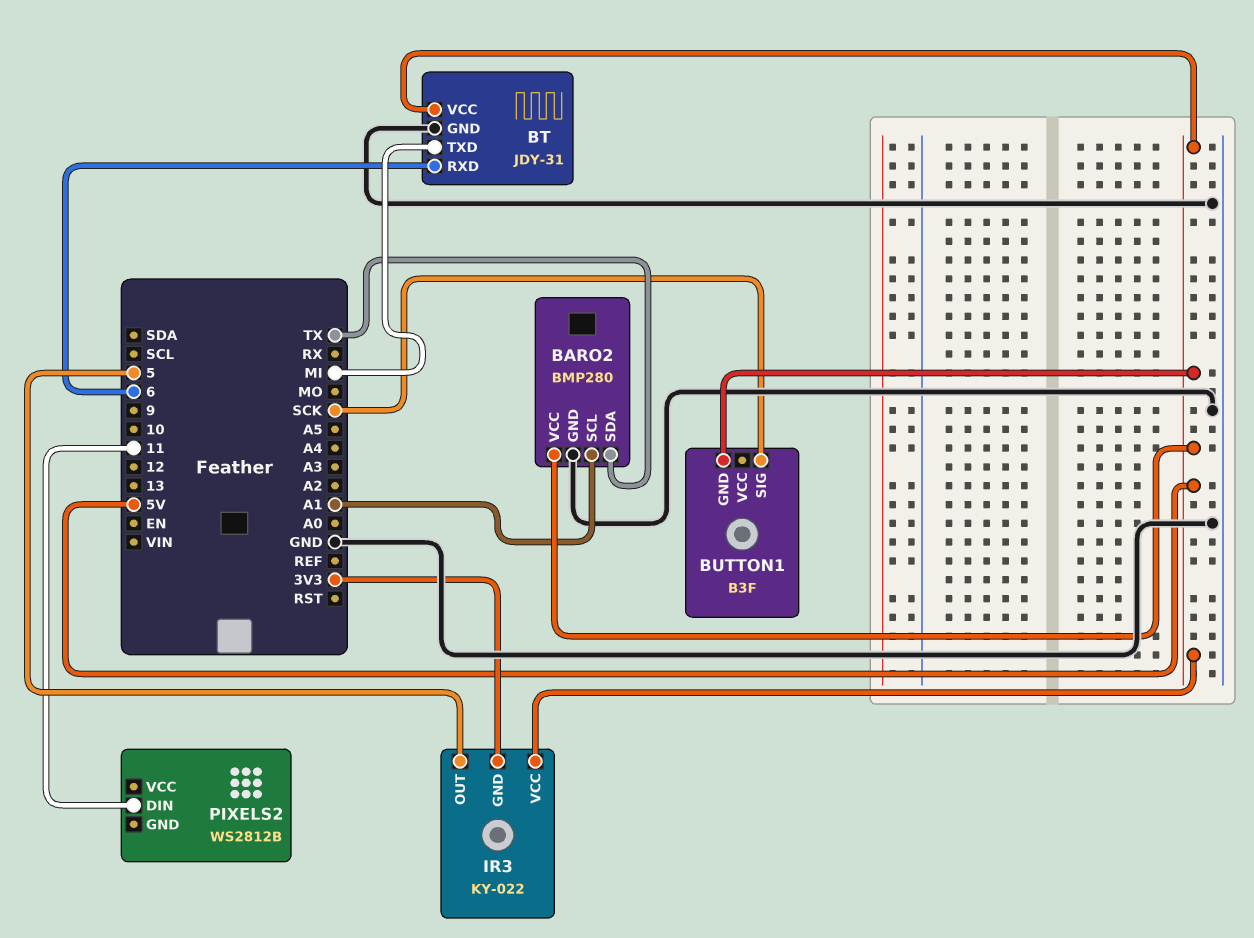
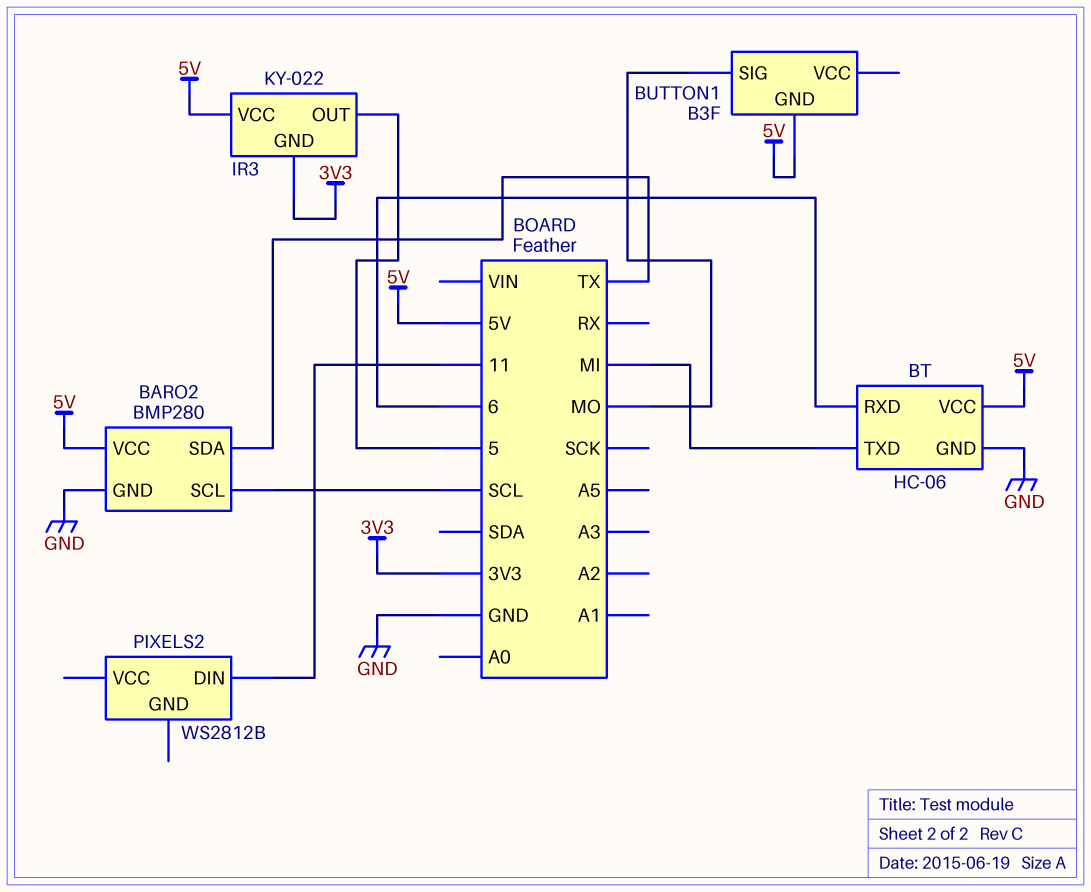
BARO2 pin SCL: A1 -> SCL
BT: JDY-31 -> HC-06
BUTTON1 pin SIG: SCK -> MO

